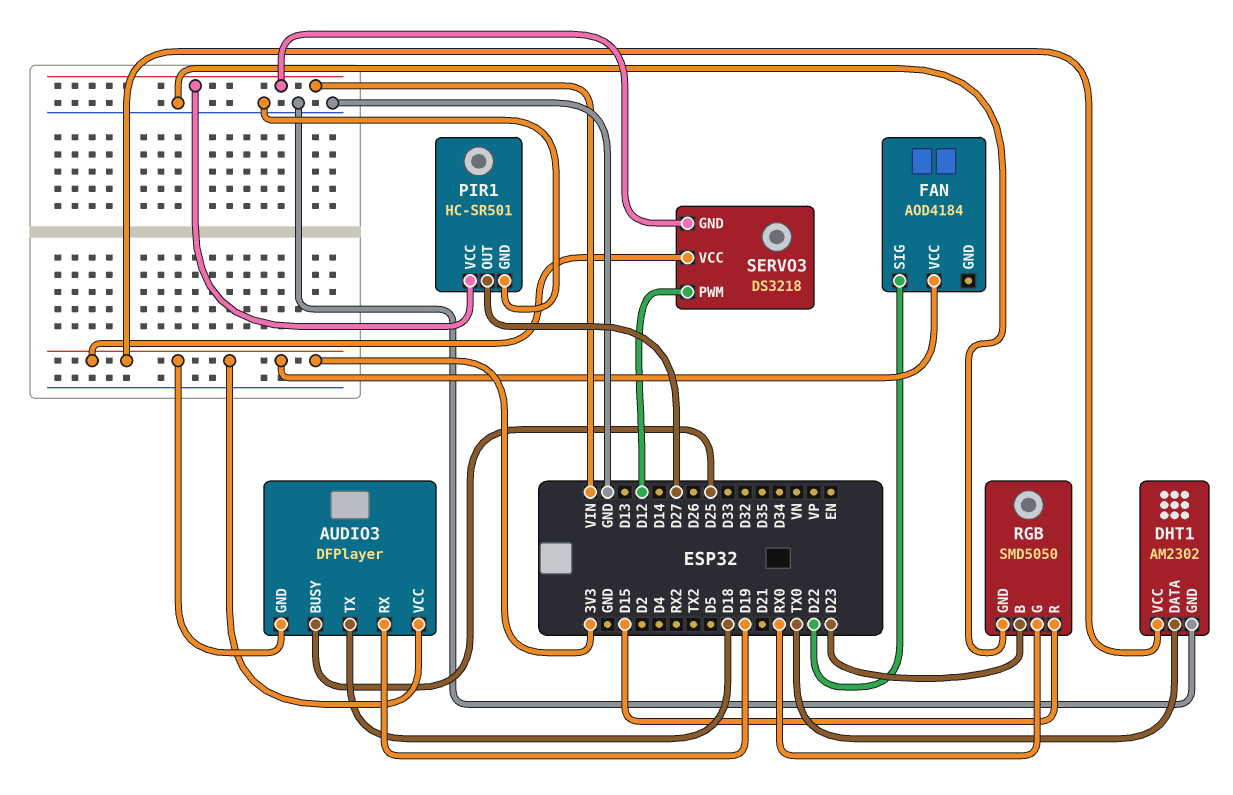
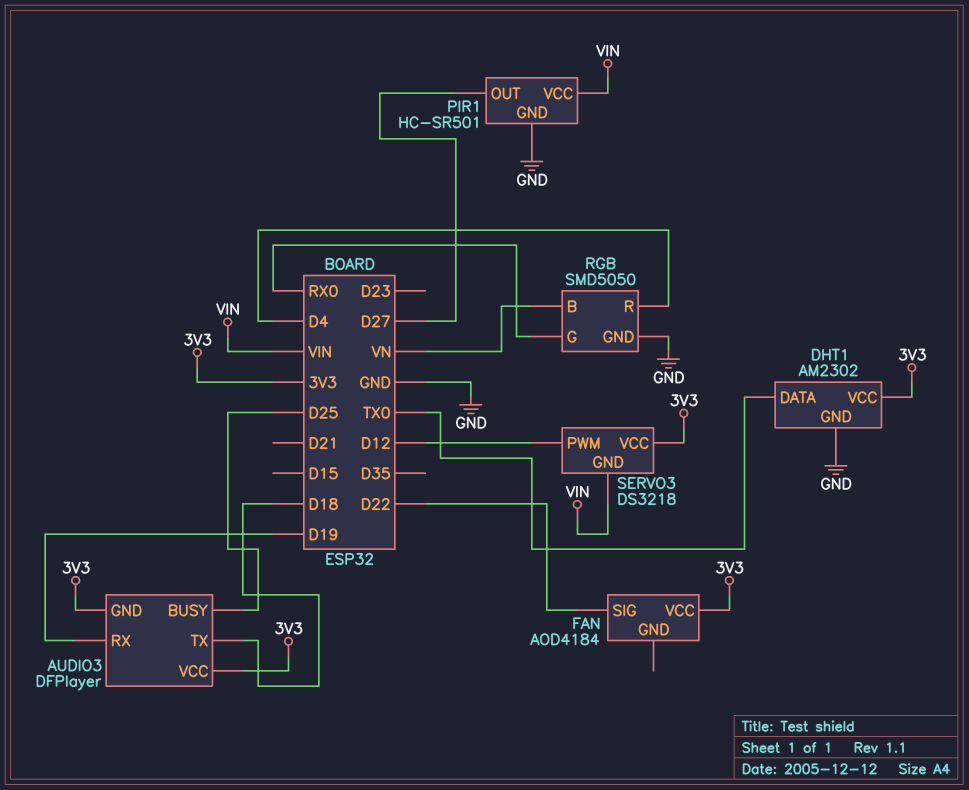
RGB pin B: D23 -> VN
RGB pin R: D15 -> D4

